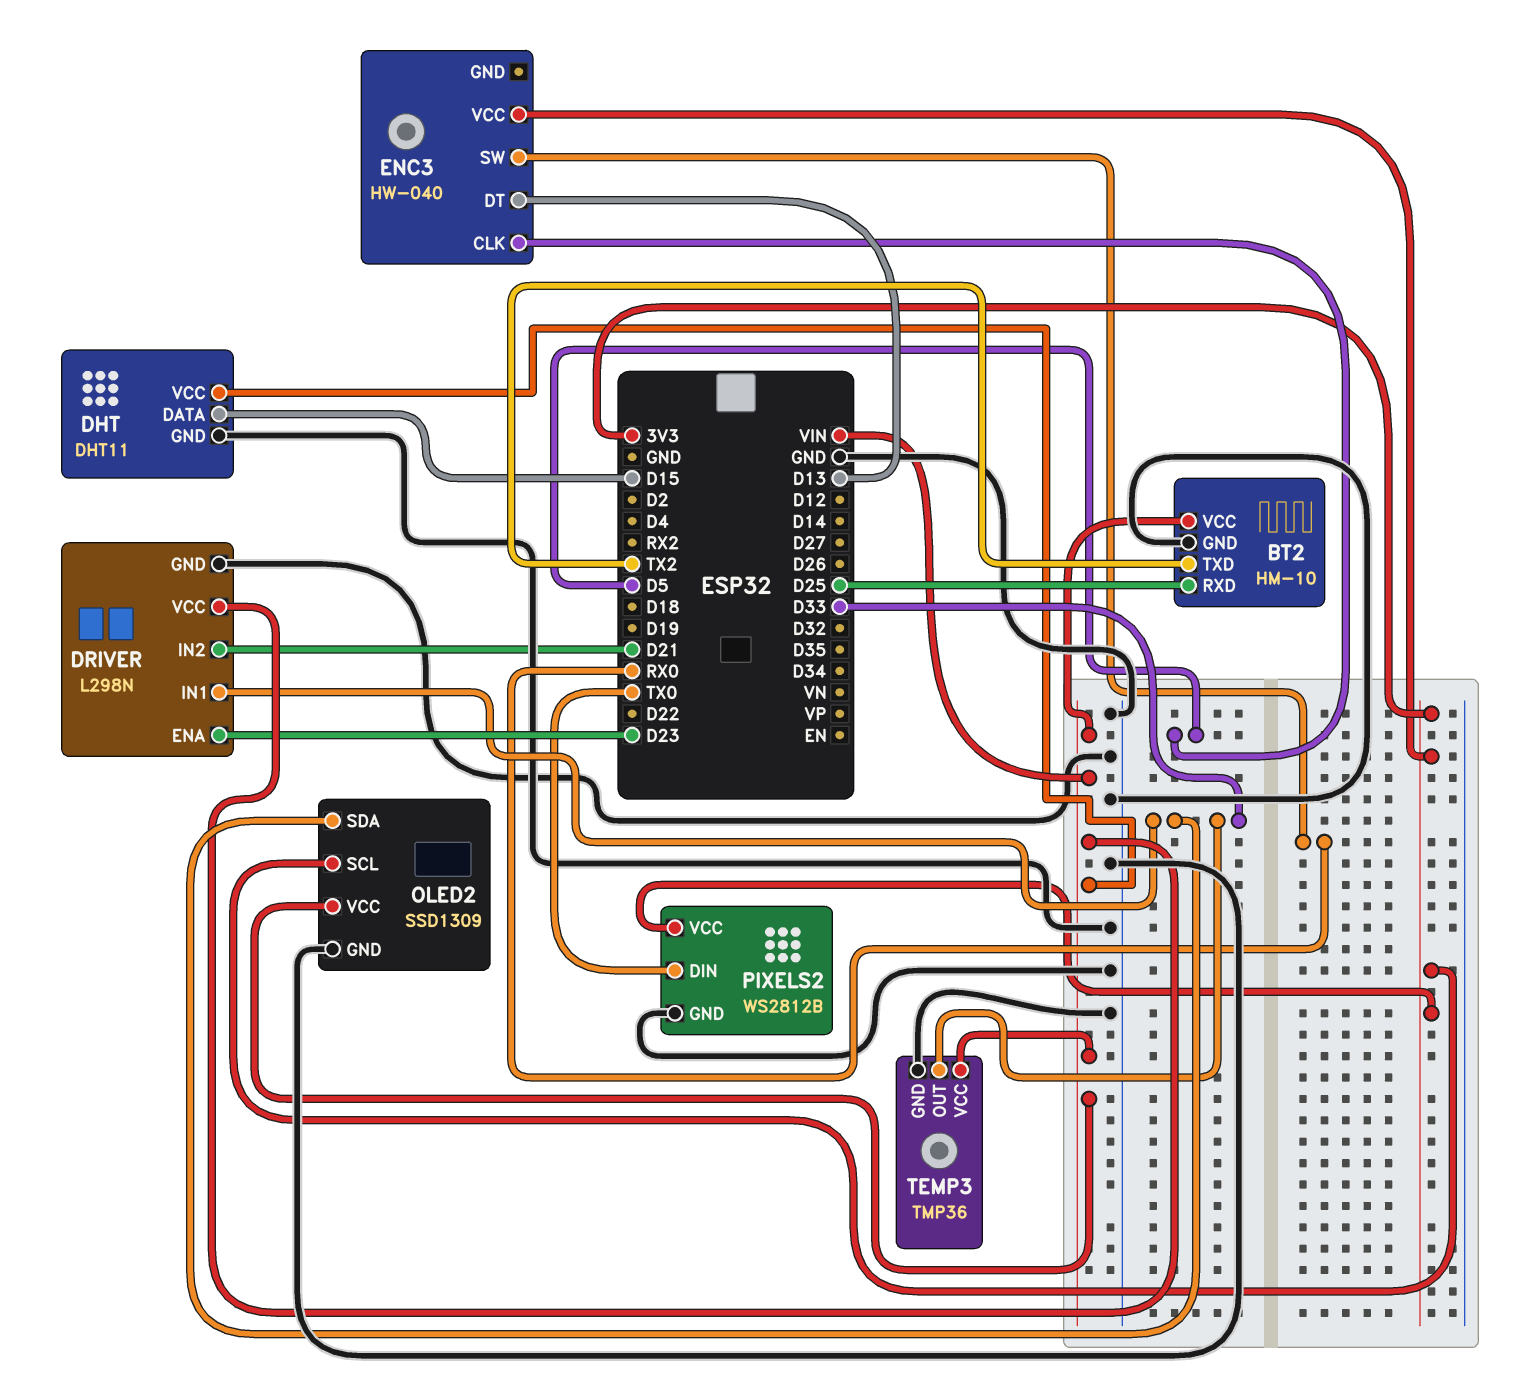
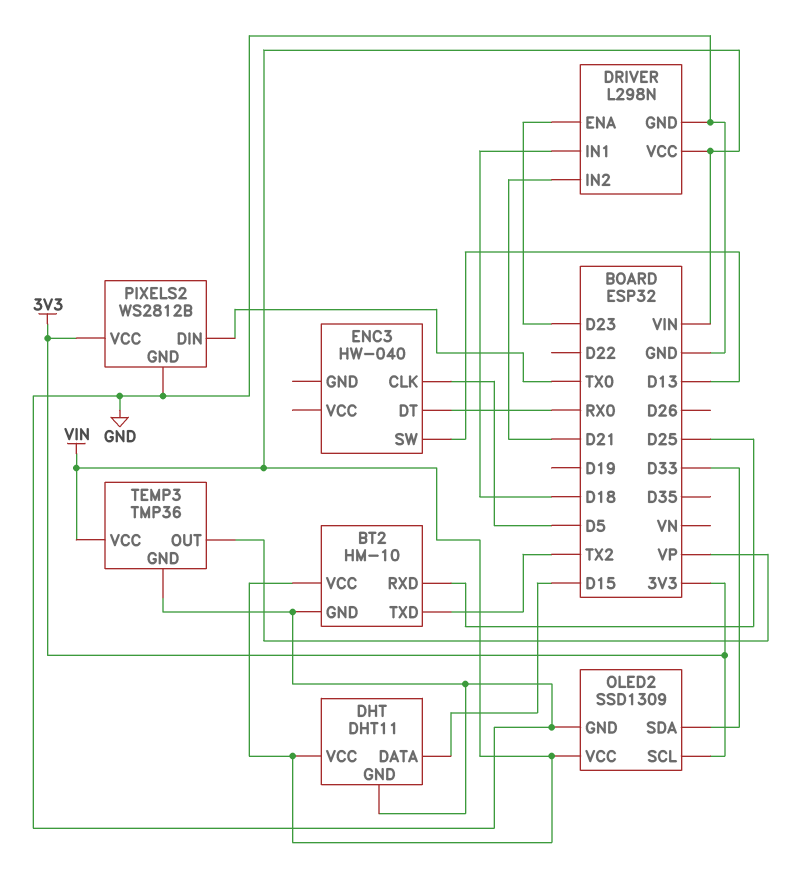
DRIVER pin IN1: D33 -> D18
ENC3 pin DT: D13 -> RX0
ENC3 pin SW: RX0 -> D13
ENC3 pin VCC: 3V3 -> none
TEMP3 pin OUT: D33 -> VP

